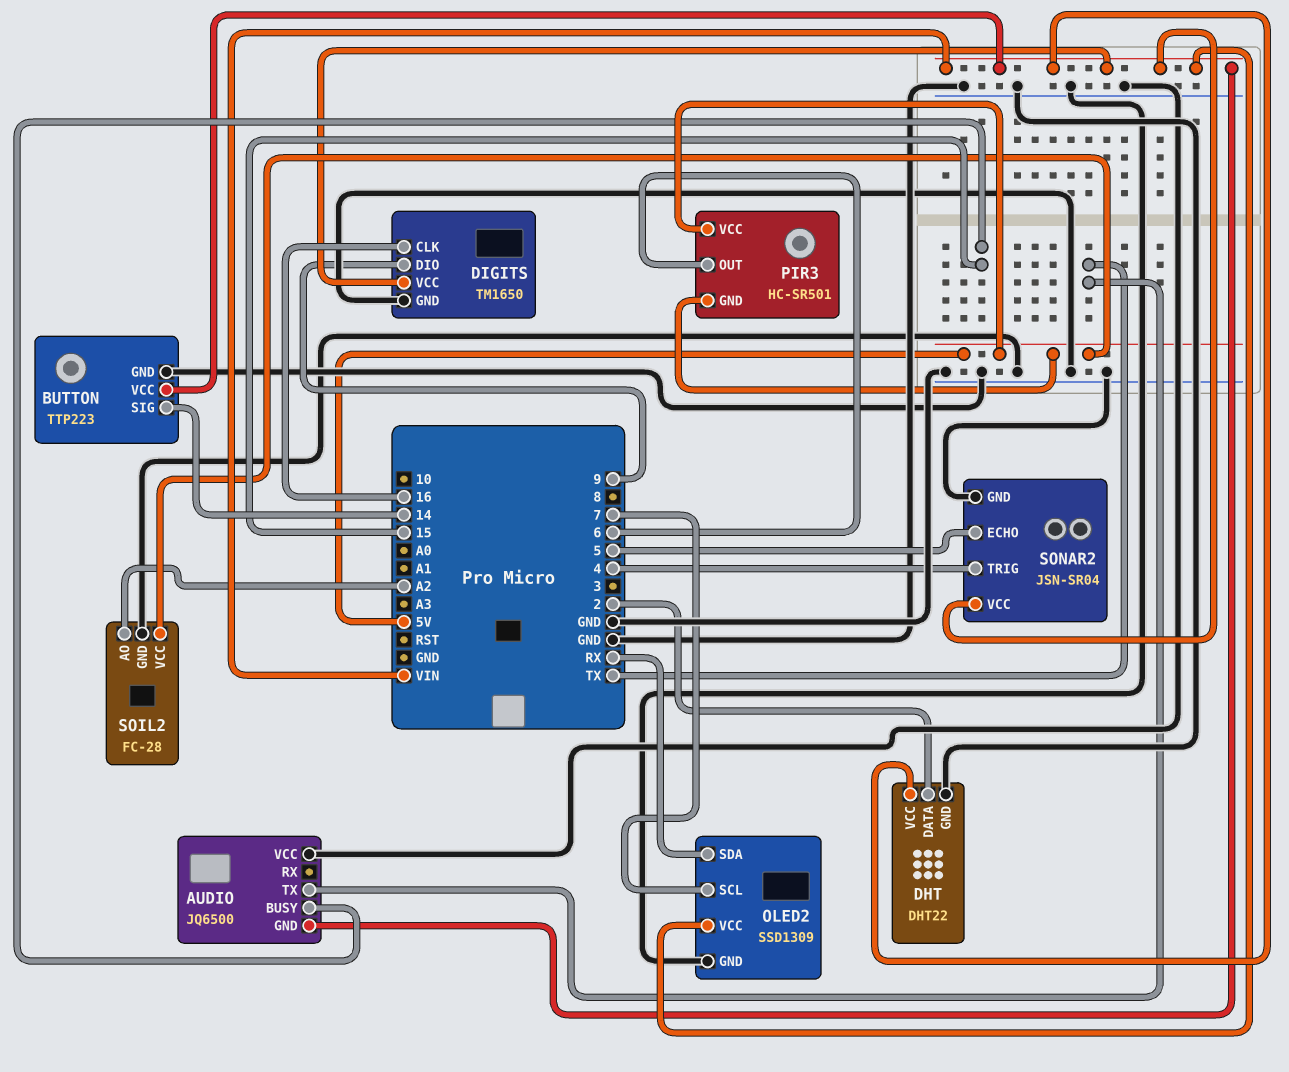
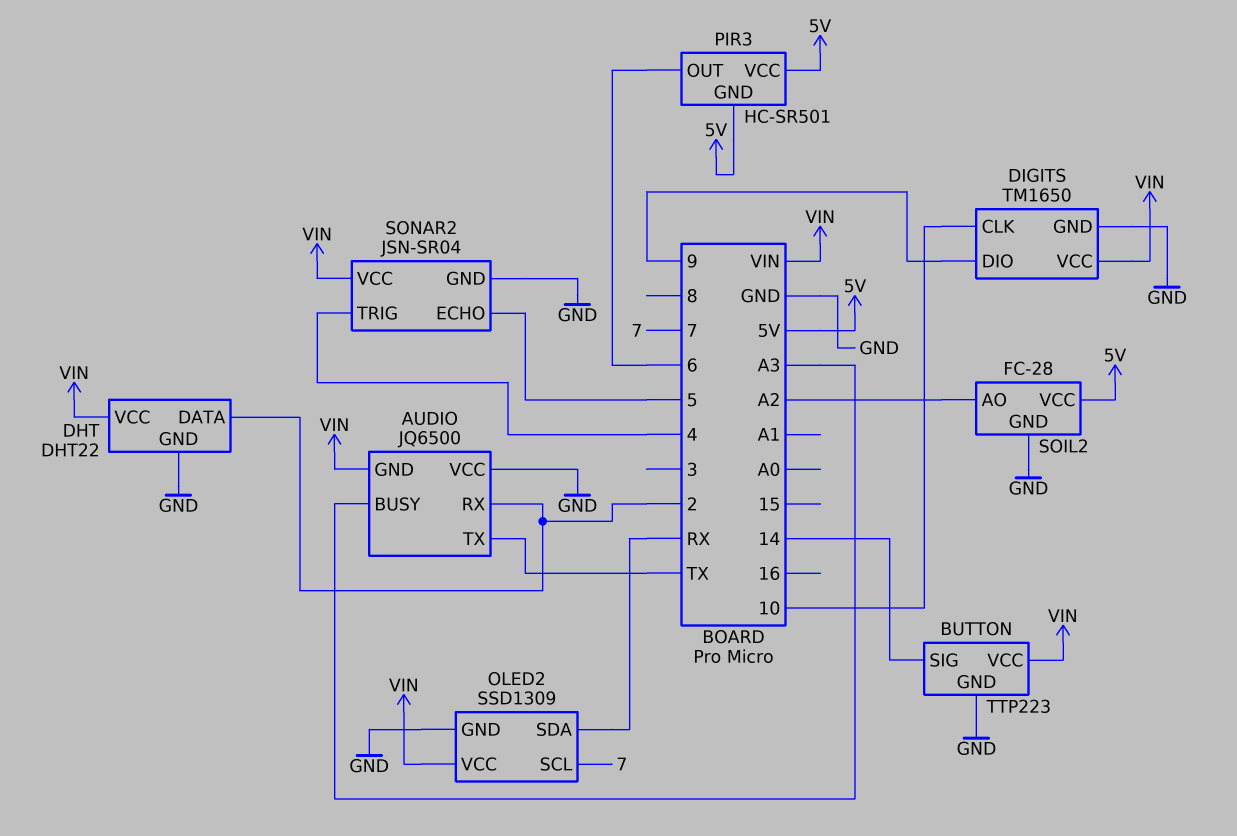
AUDIO pin BUSY: 15 -> A3
AUDIO pin RX: none -> 2
DIGITS pin CLK: 16 -> 10

